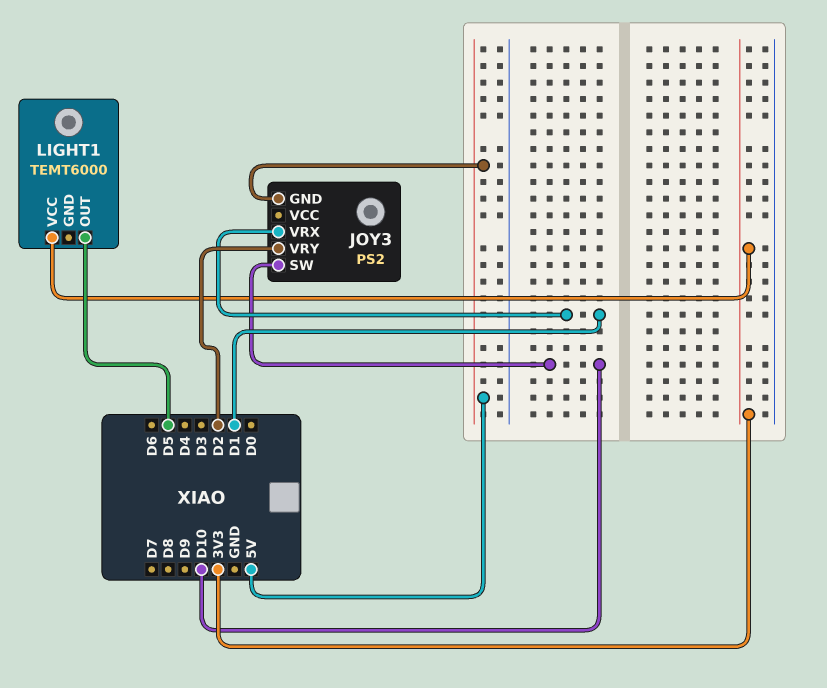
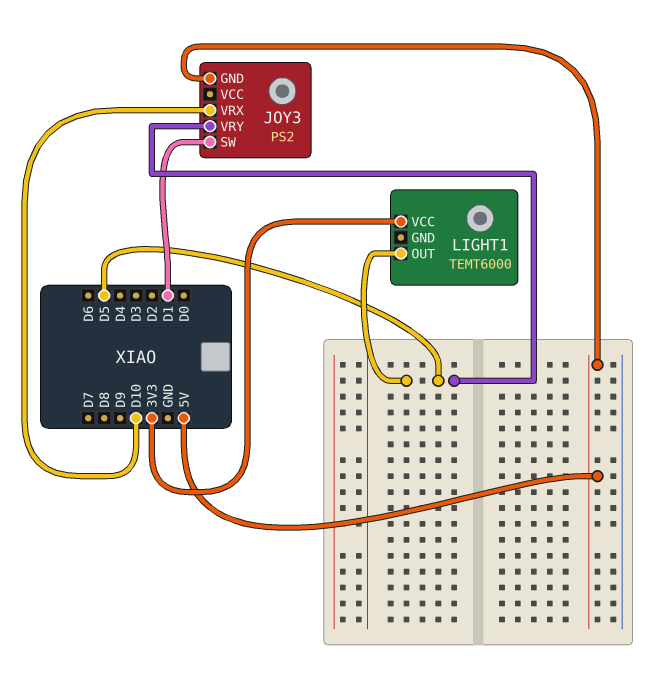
JOY3 pin SW: D10 -> D1
JOY3 pin VRX: D1 -> D10
JOY3 pin VRY: D2 -> D5

